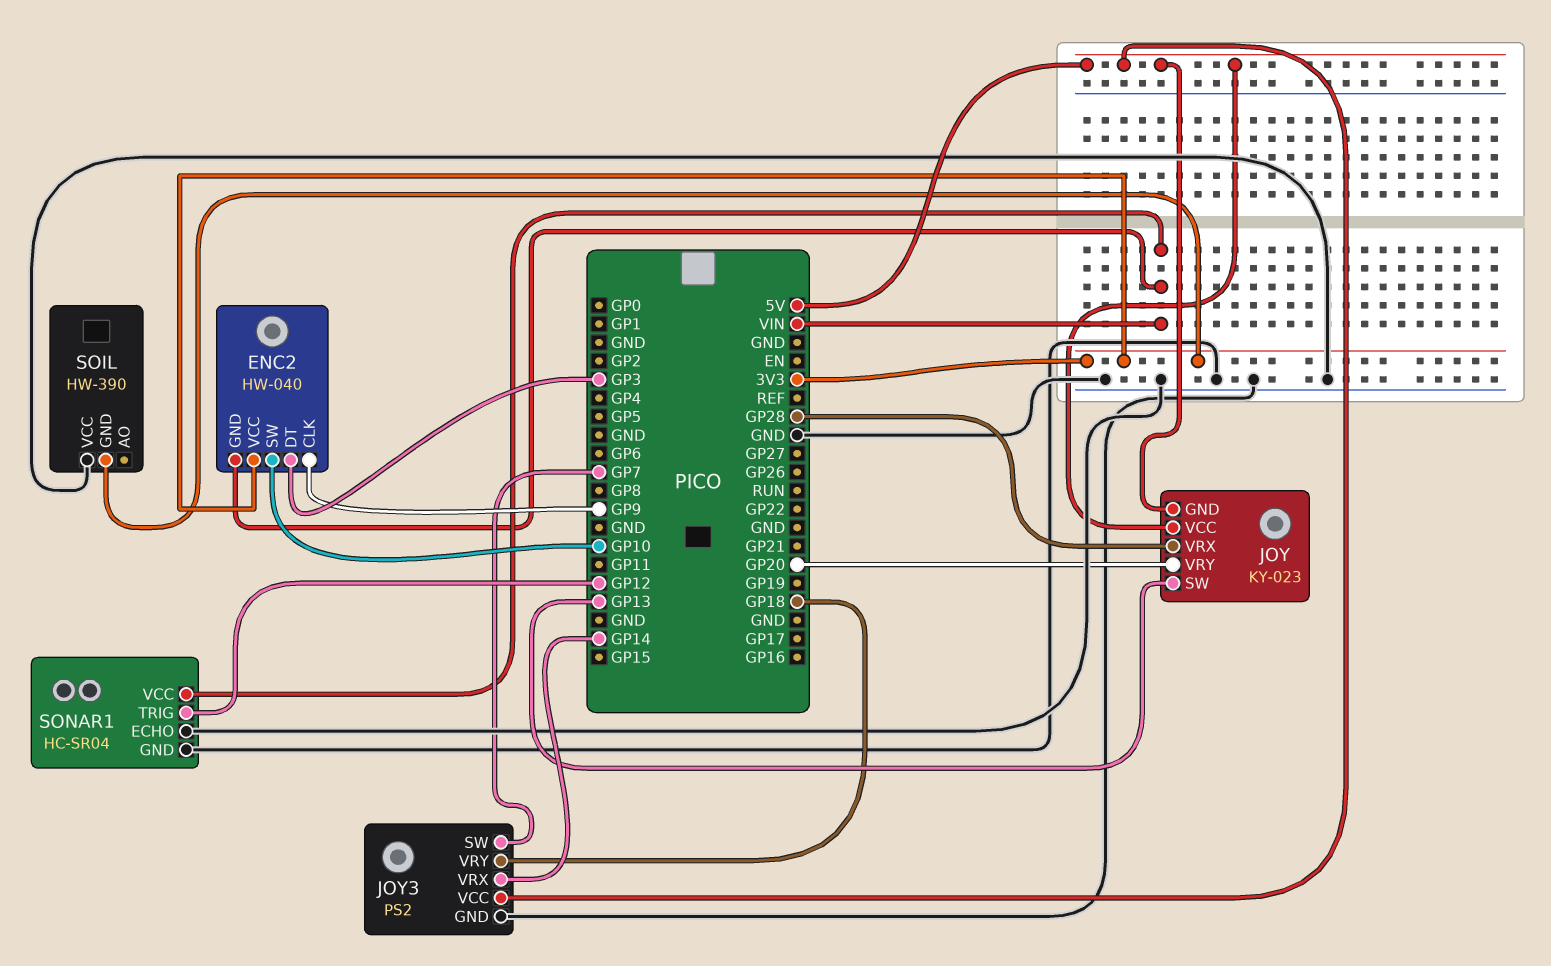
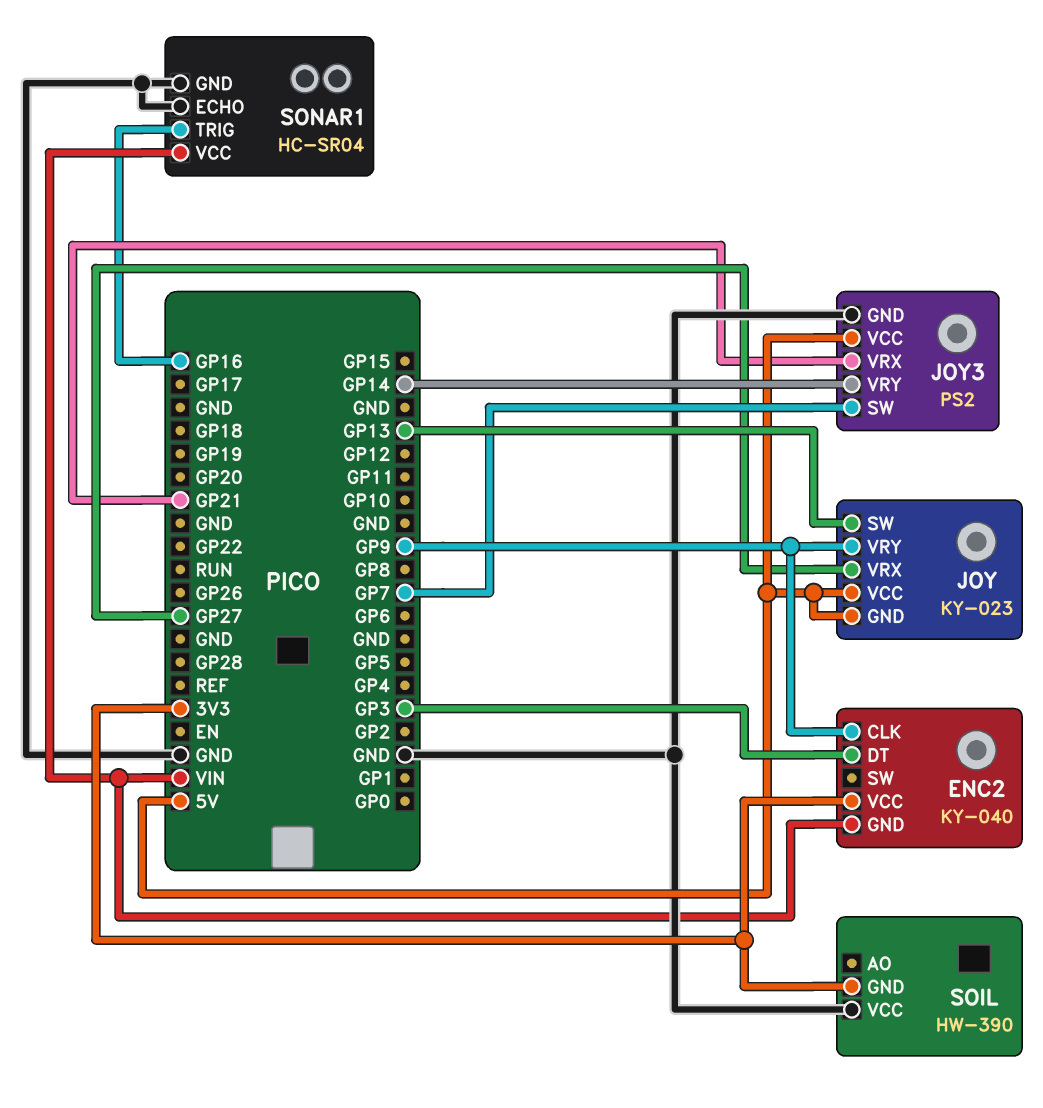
ENC2: HW-040 -> KY-040
ENC2 pin SW: GP10 -> none
JOY pin VRX: GP28 -> GP27
JOY pin VRY: GP20 -> GP9
JOY3 pin VRX: GP14 -> GP21
JOY3 pin VRY: GP18 -> GP14
SONAR1 pin TRIG: GP12 -> GP16

